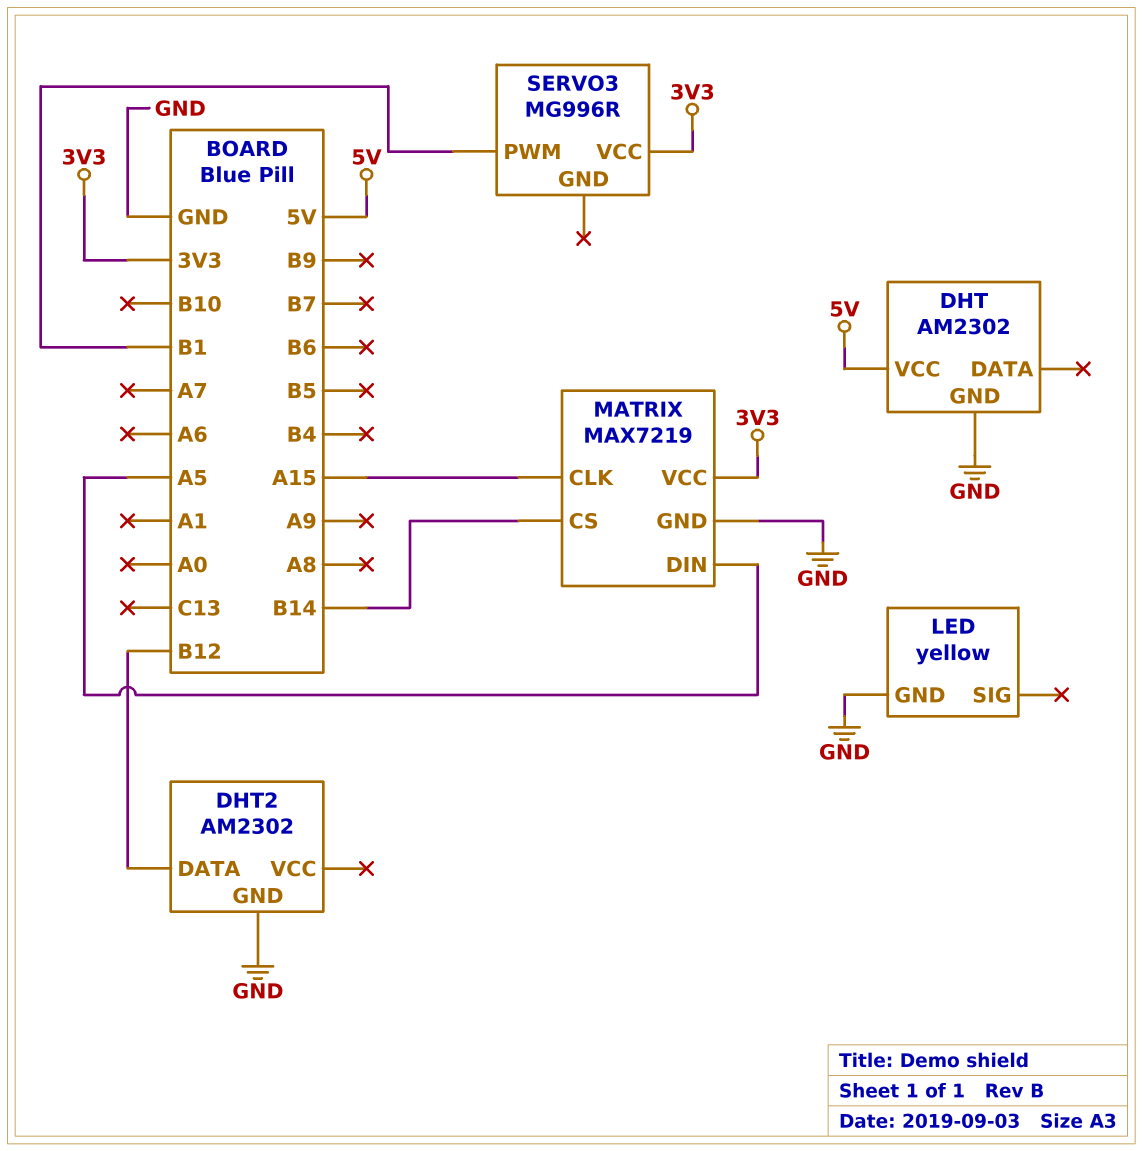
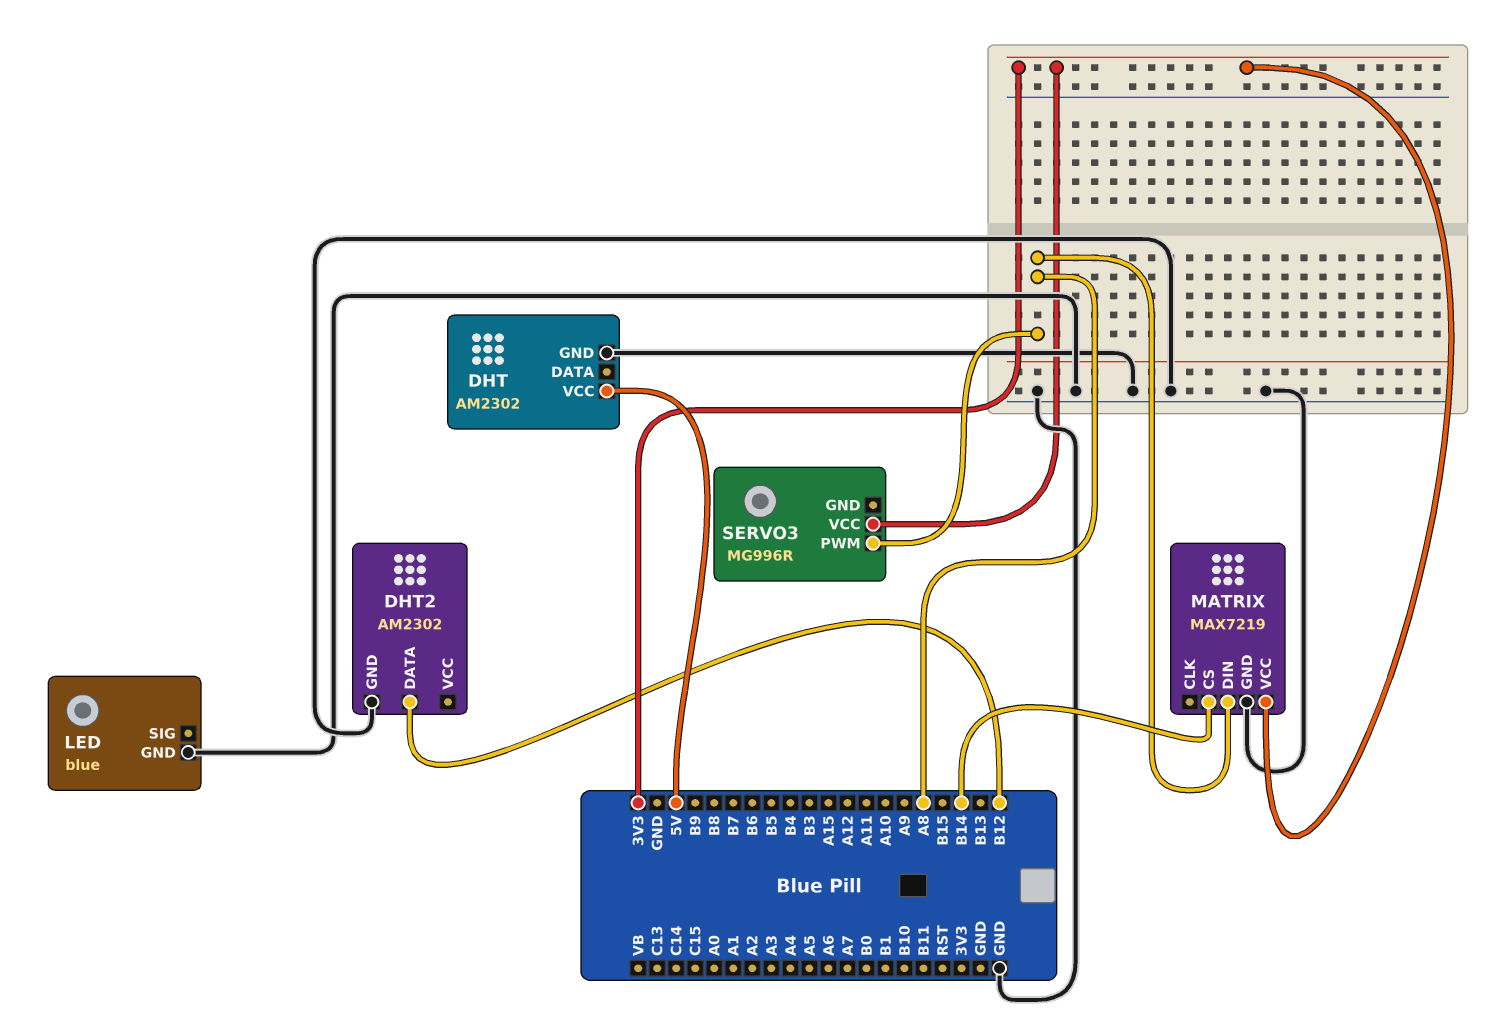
LED: yellow -> blue
MATRIX pin CLK: A15 -> none
MATRIX pin DIN: A5 -> A8
SERVO3 pin PWM: B1 -> A8

